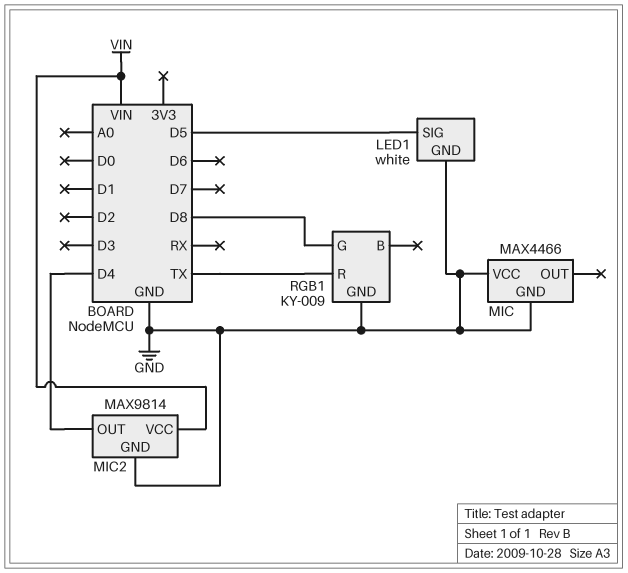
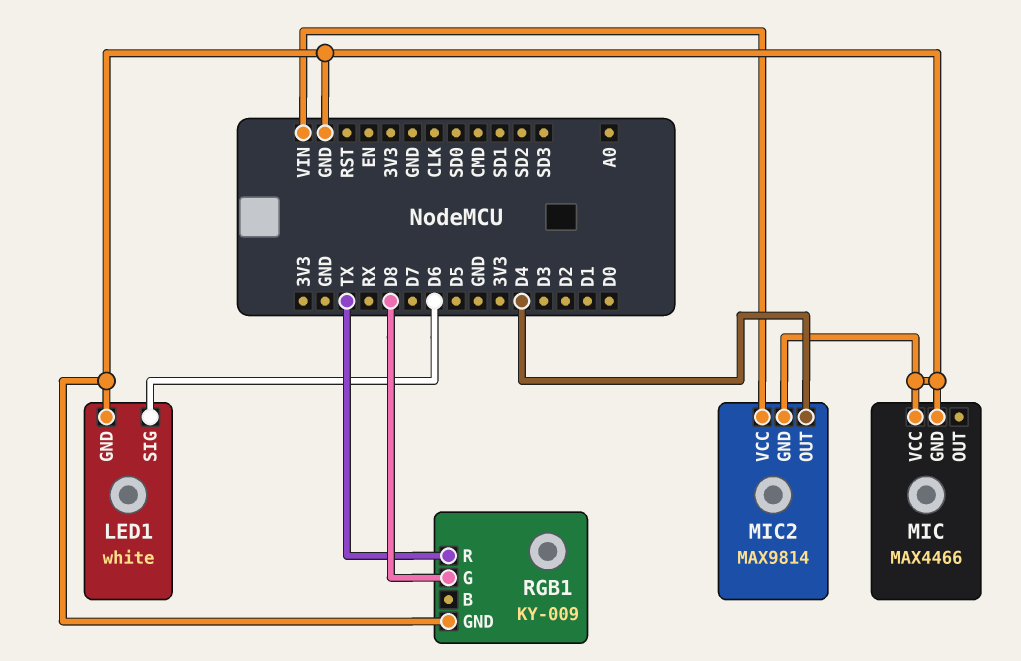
LED1 pin SIG: D5 -> D6

